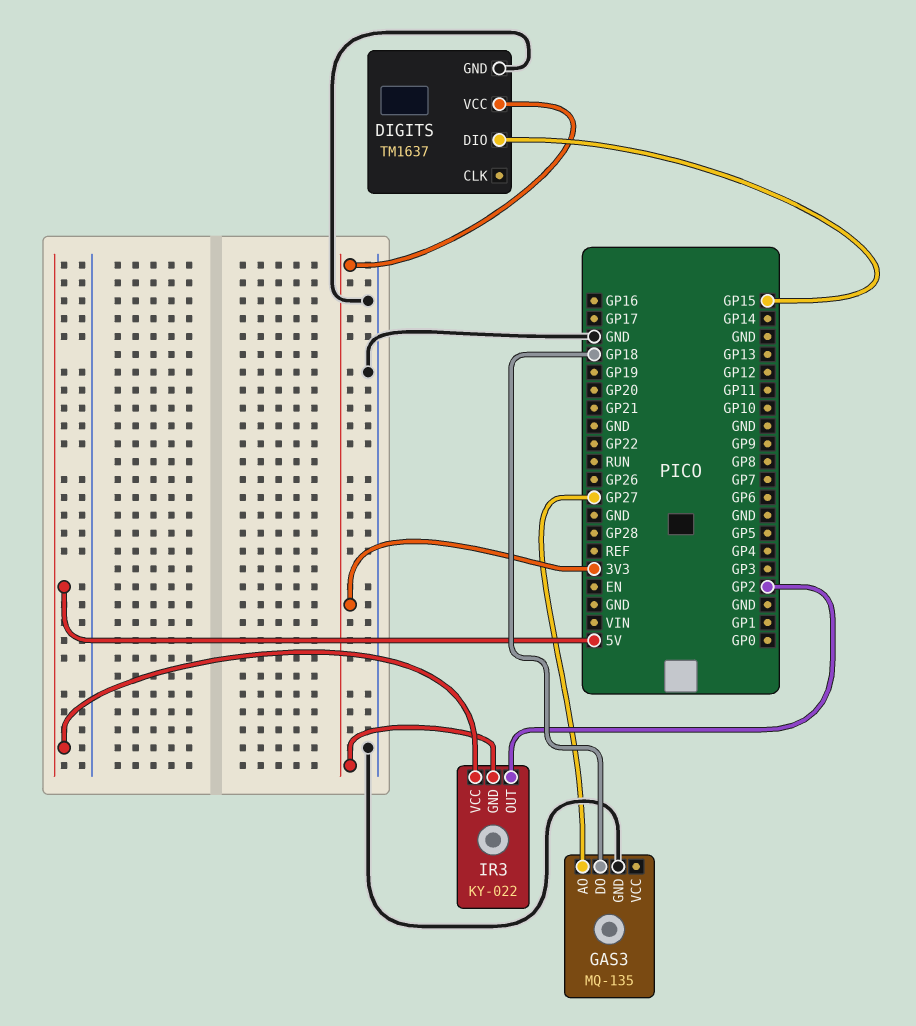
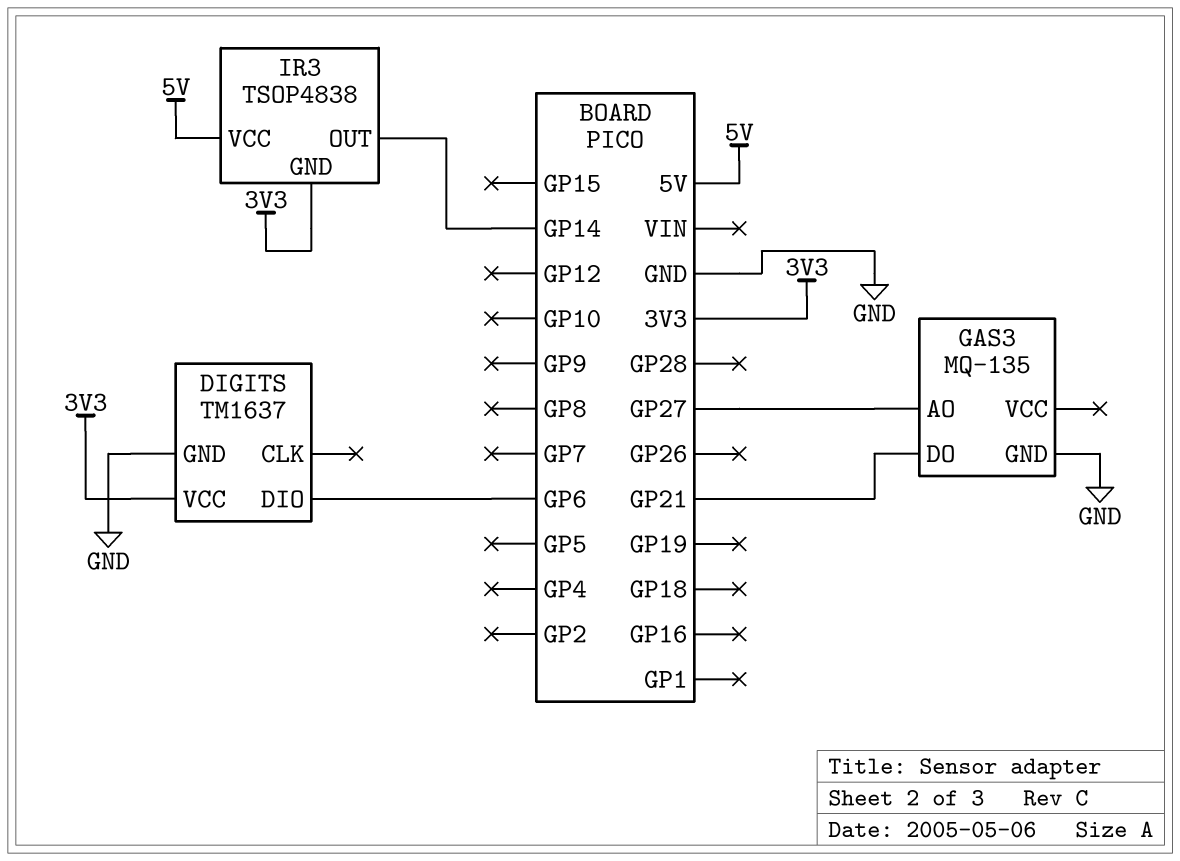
DIGITS pin DIO: GP15 -> GP6
GAS3 pin DO: GP18 -> GP21
IR3: KY-022 -> TSOP4838
IR3 pin OUT: GP2 -> GP14

